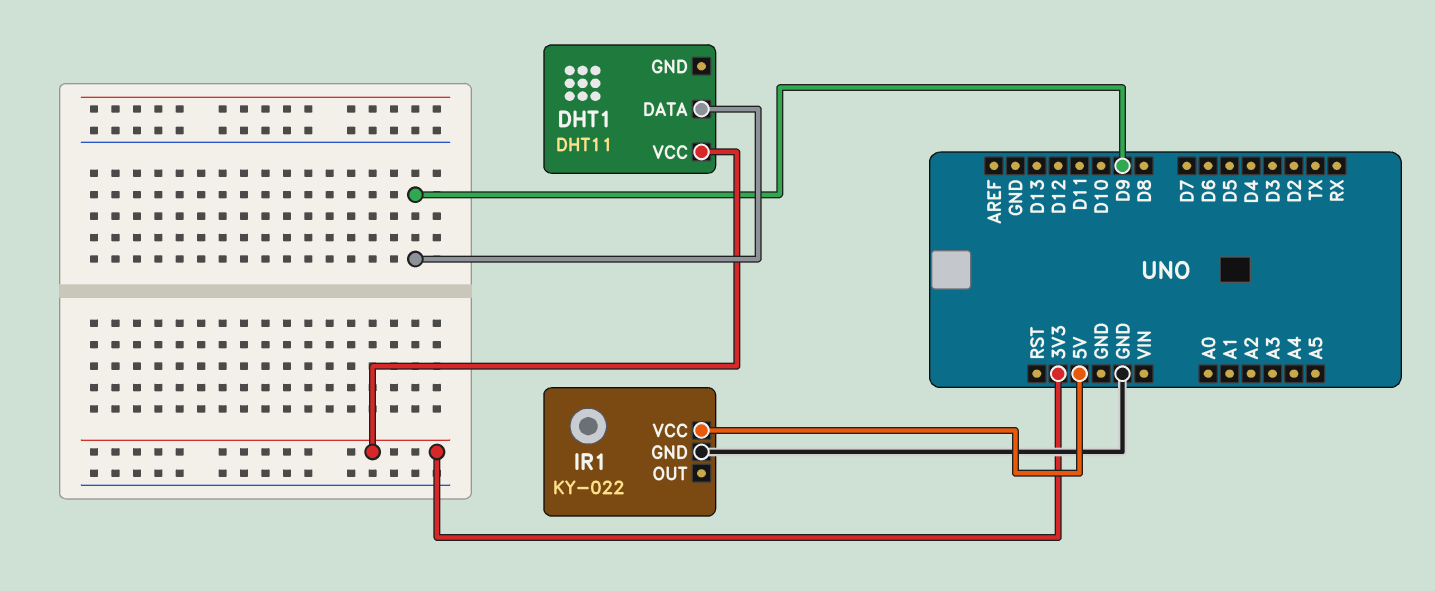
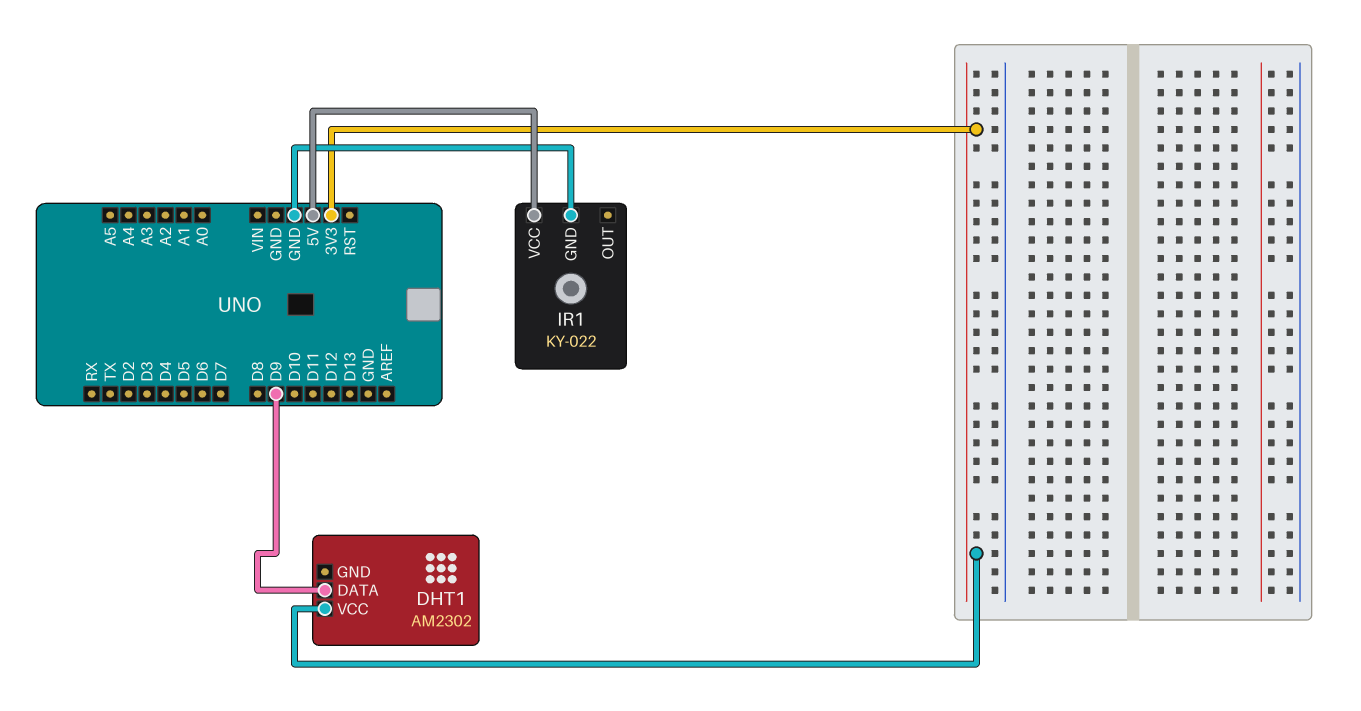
DHT1: DHT11 -> AM2302

